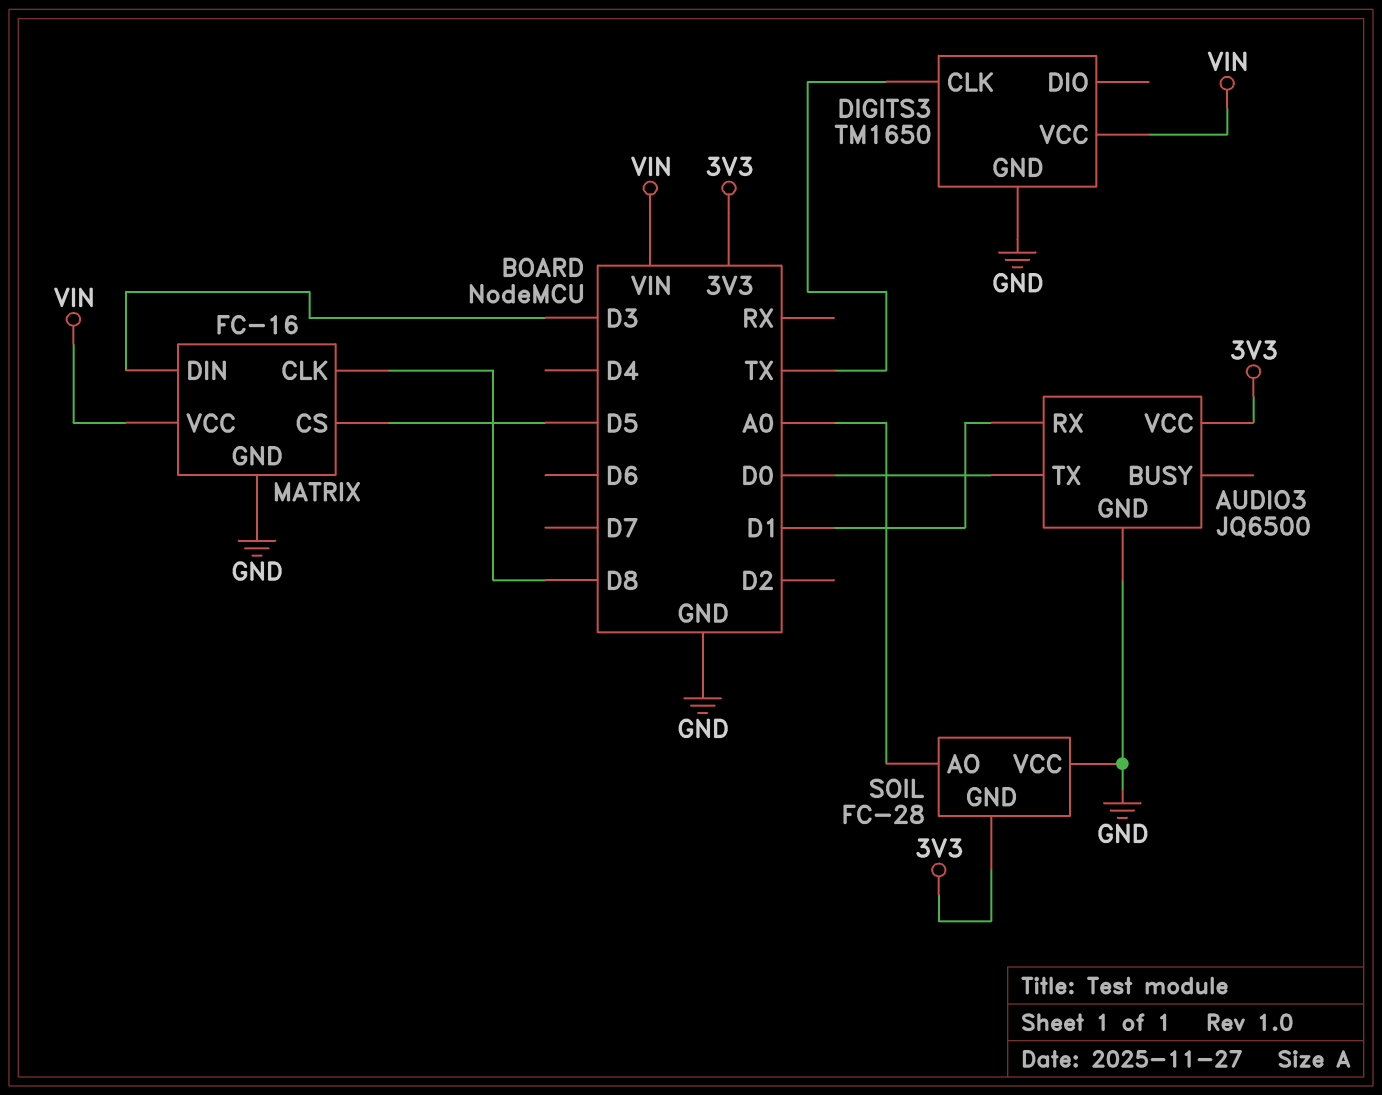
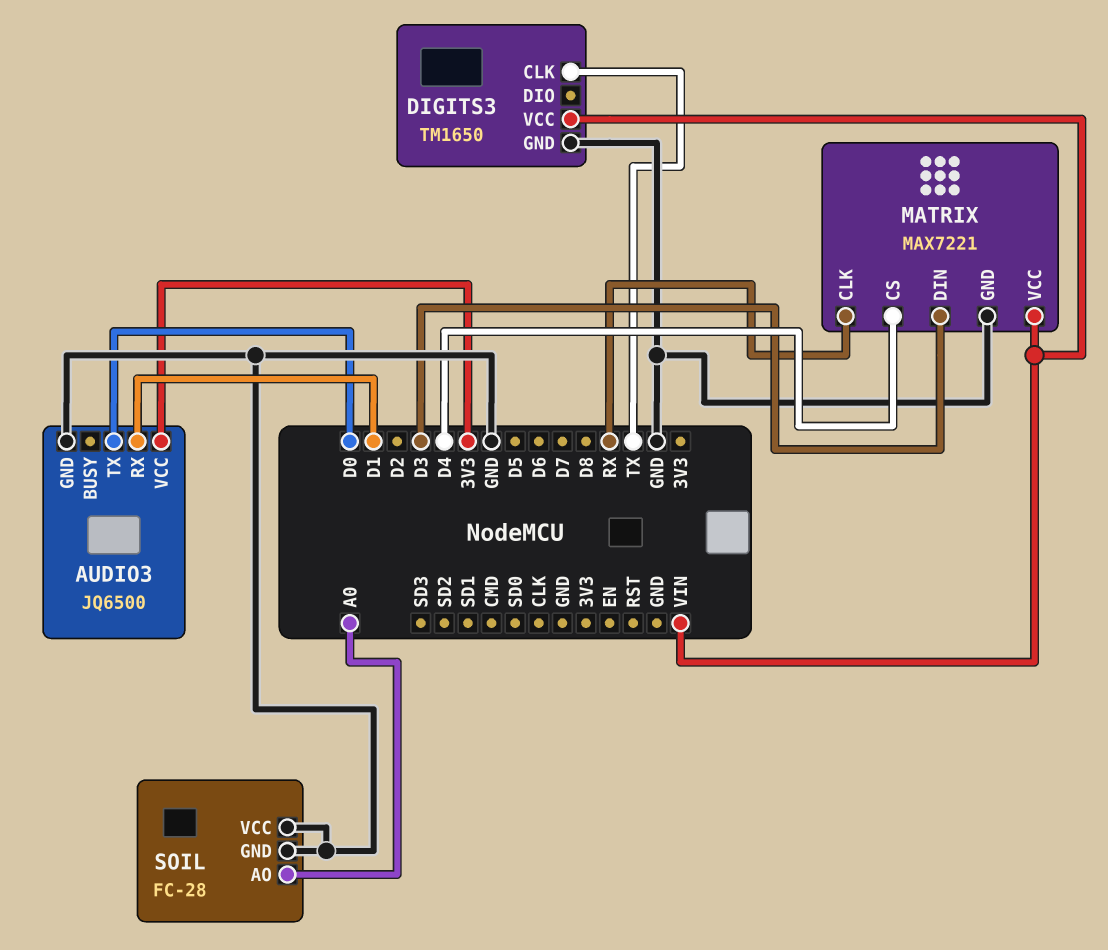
MATRIX: FC-16 -> MAX7221
MATRIX pin CLK: D8 -> RX
MATRIX pin CS: D5 -> D4
SOIL pin GND: 3V3 -> GND

